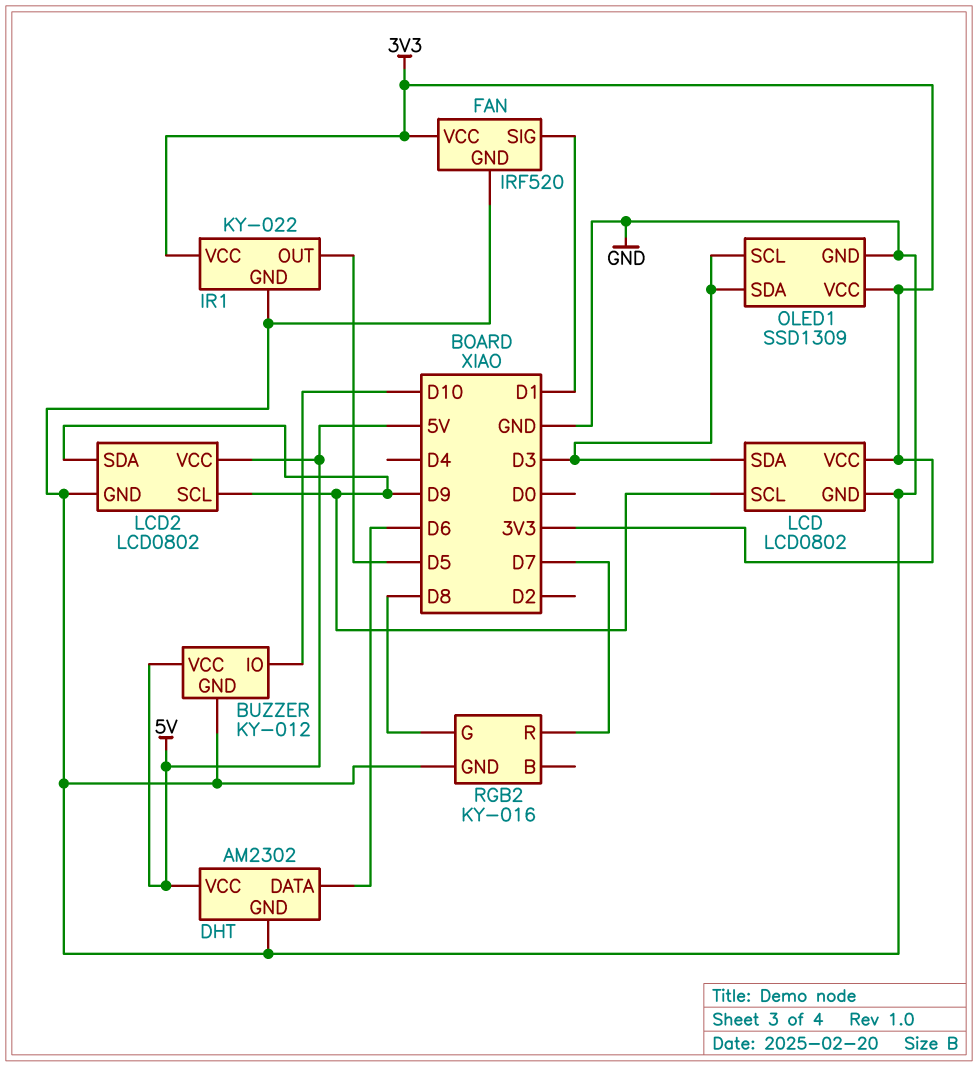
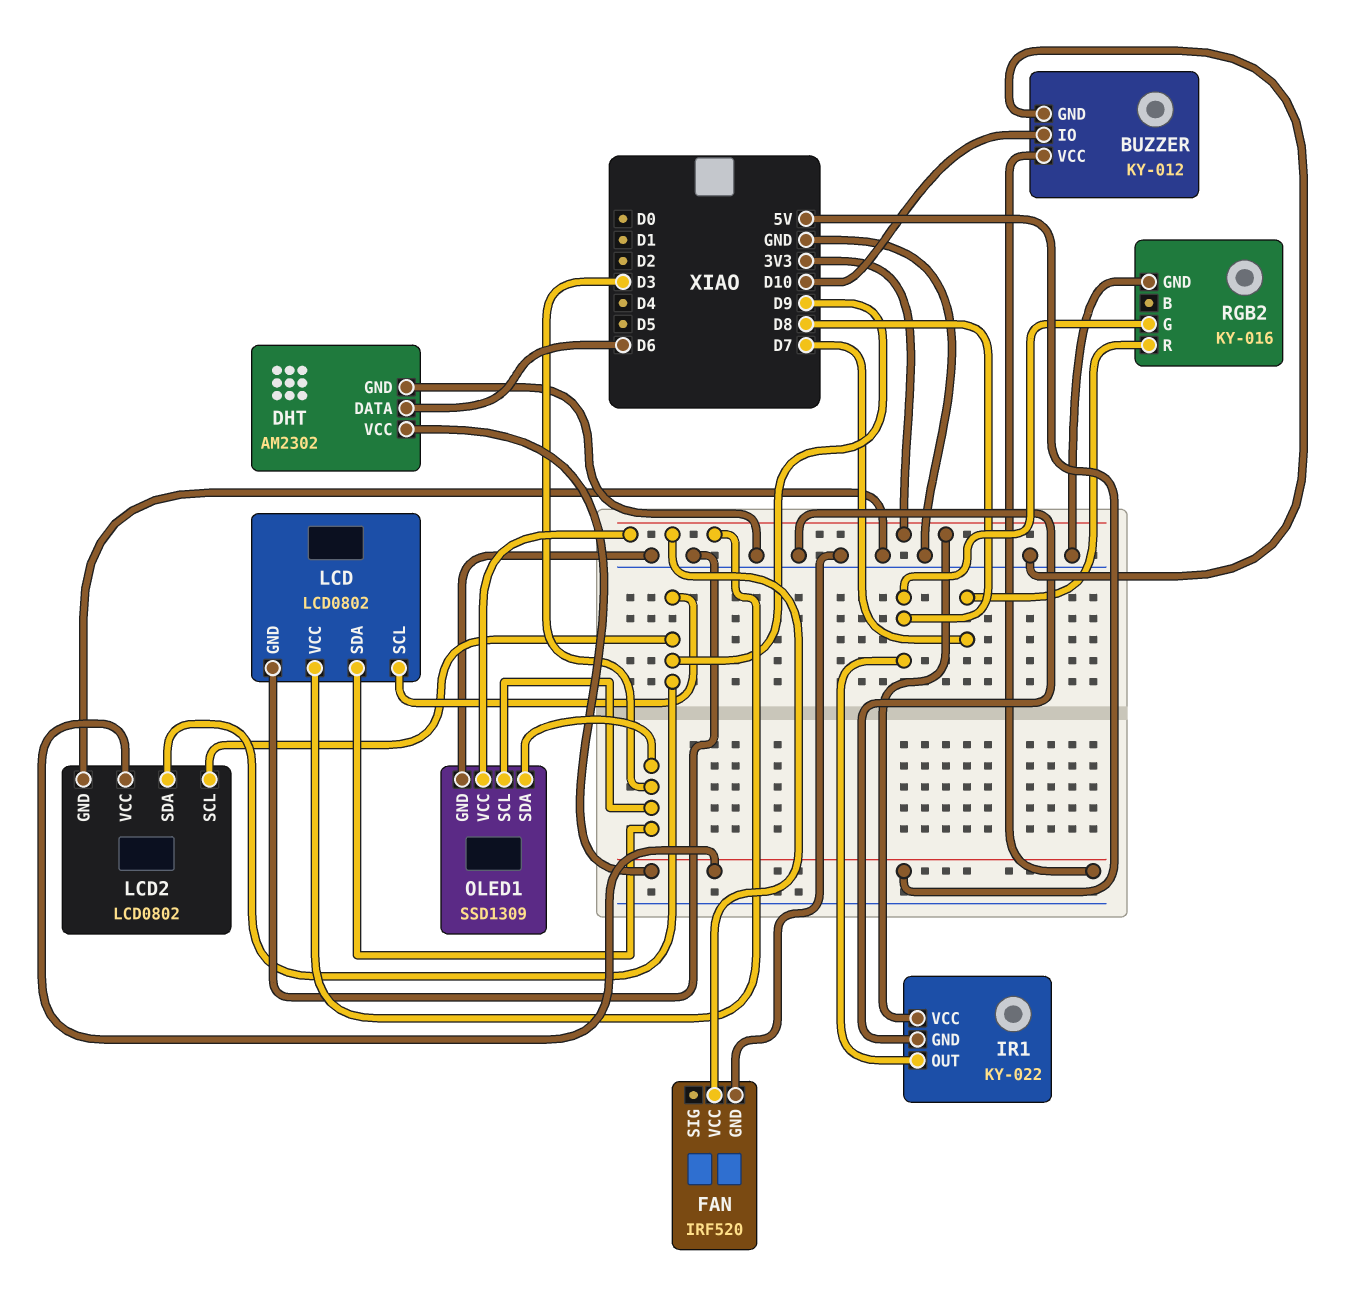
FAN pin SIG: D1 -> none
IR1 pin OUT: D5 -> D8

